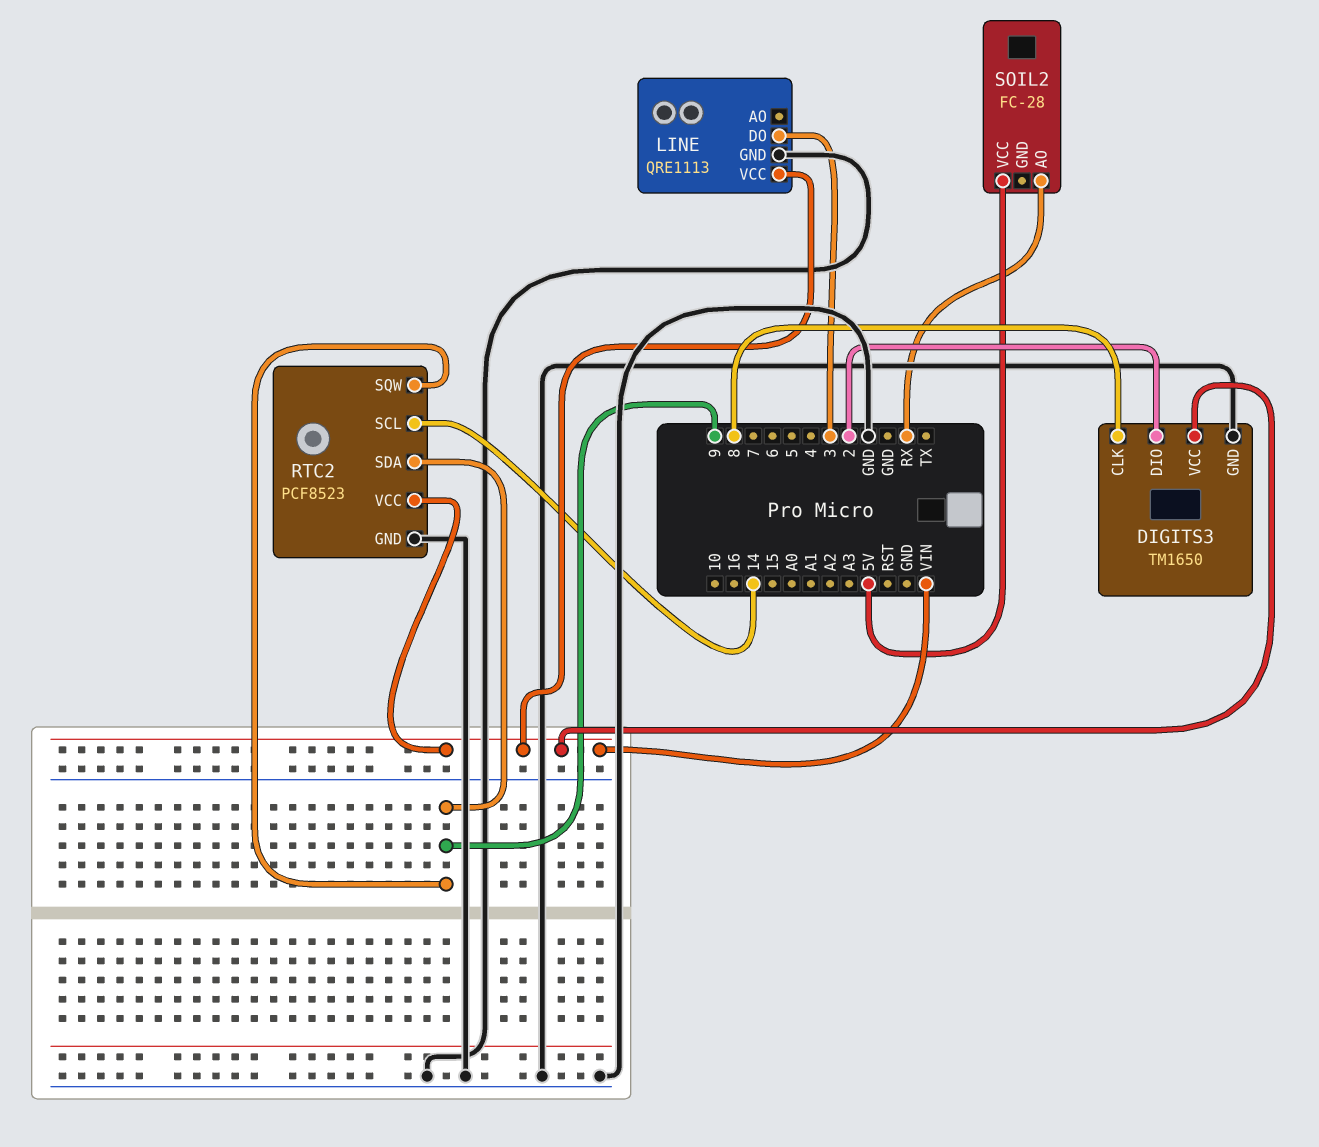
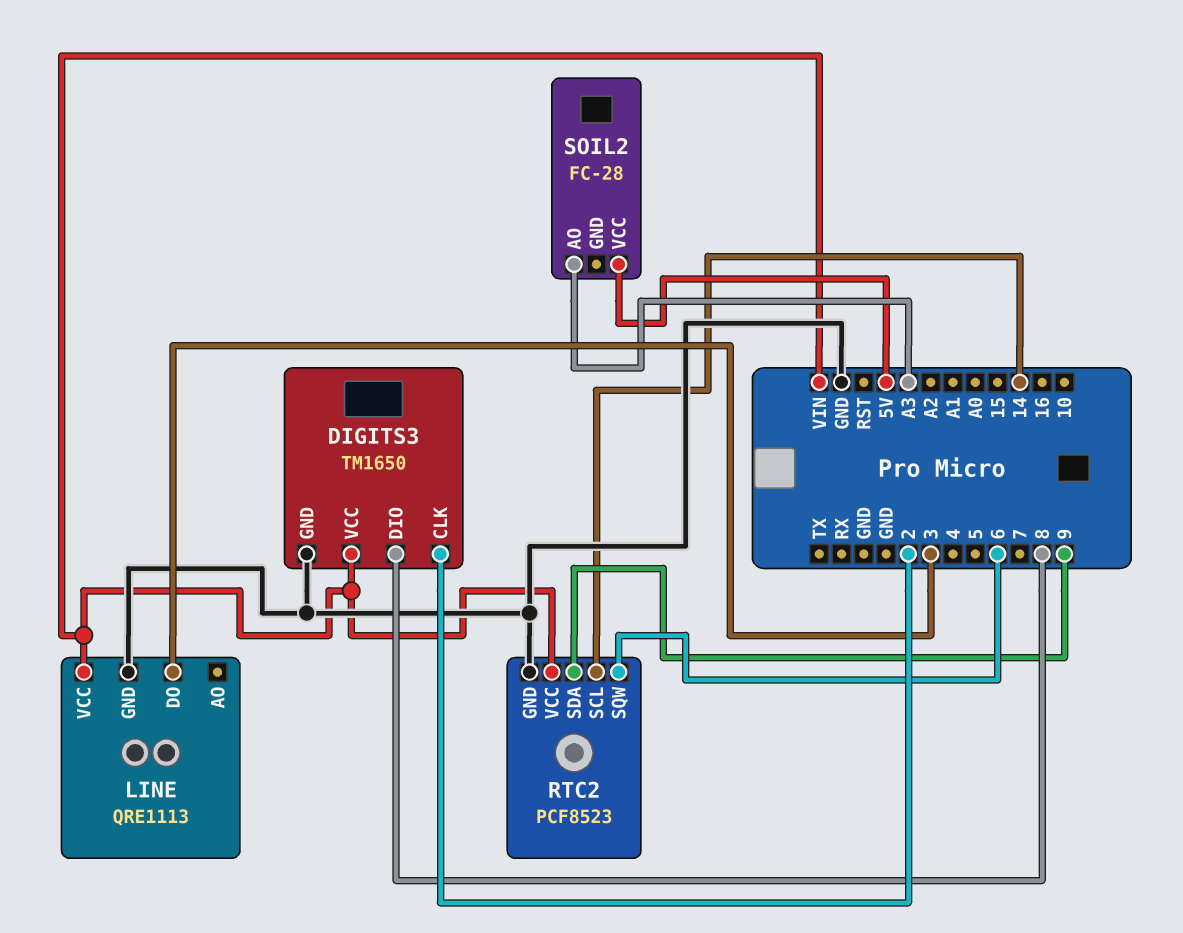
DIGITS3 pin CLK: 8 -> 2
DIGITS3 pin DIO: 2 -> 8
RTC2 pin SQW: 9 -> 6
SOIL2 pin AO: RX -> A3

